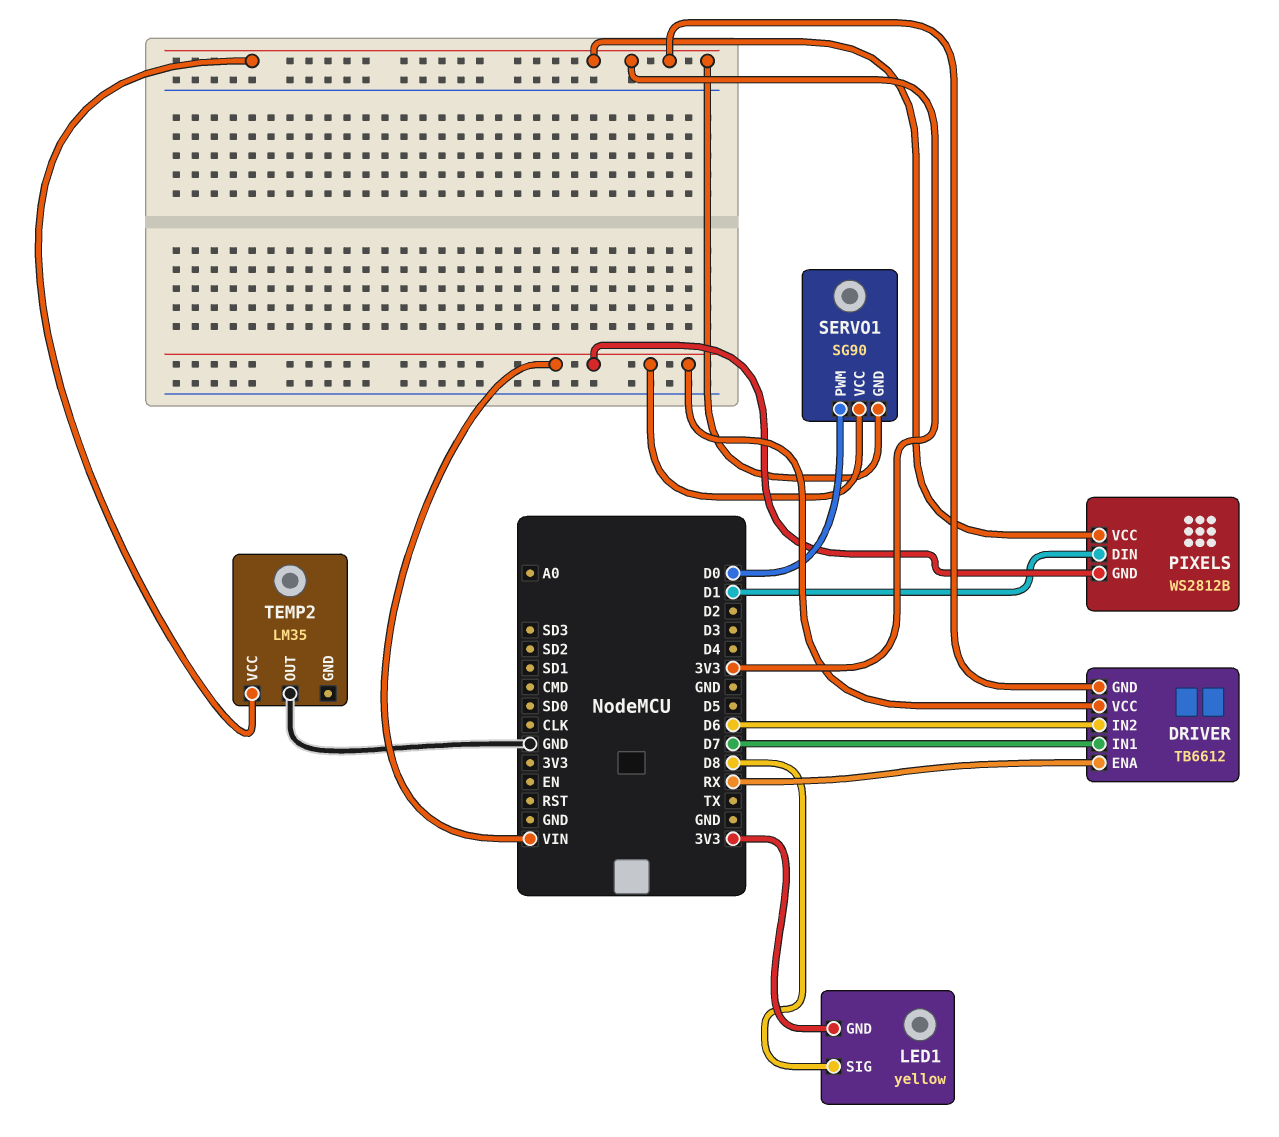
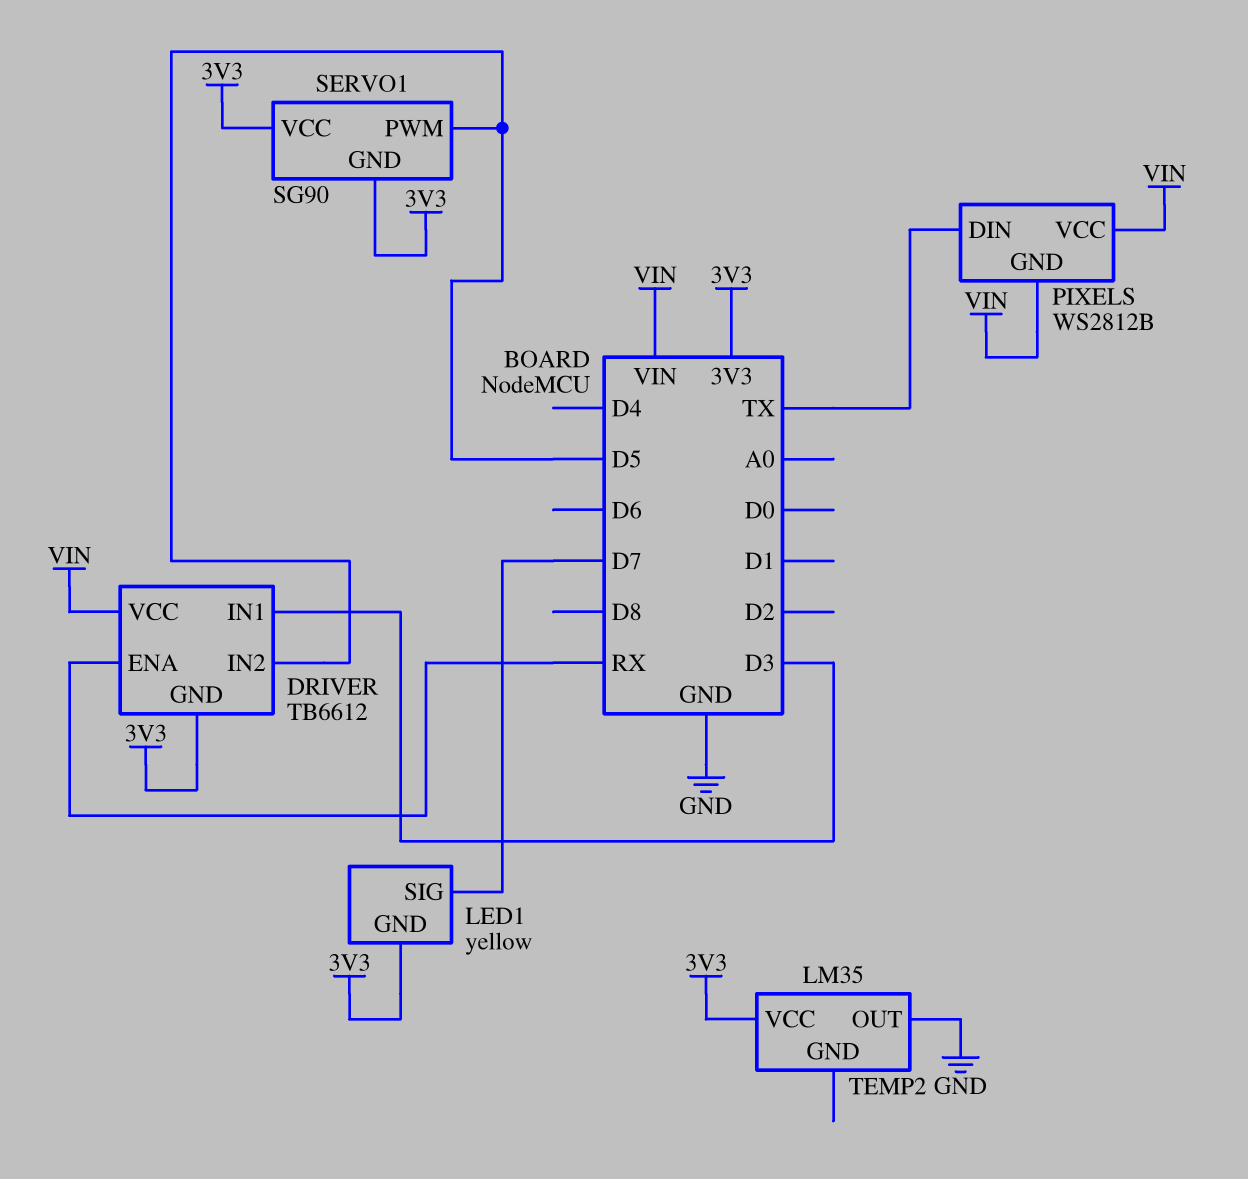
DRIVER pin IN1: D7 -> D3
DRIVER pin IN2: D6 -> D5
LED1 pin SIG: D8 -> D7
PIXELS pin DIN: D1 -> TX
PIXELS pin VCC: 3V3 -> VIN
SERVO1 pin PWM: D0 -> D5
SERVO1 pin VCC: VIN -> 3V3

